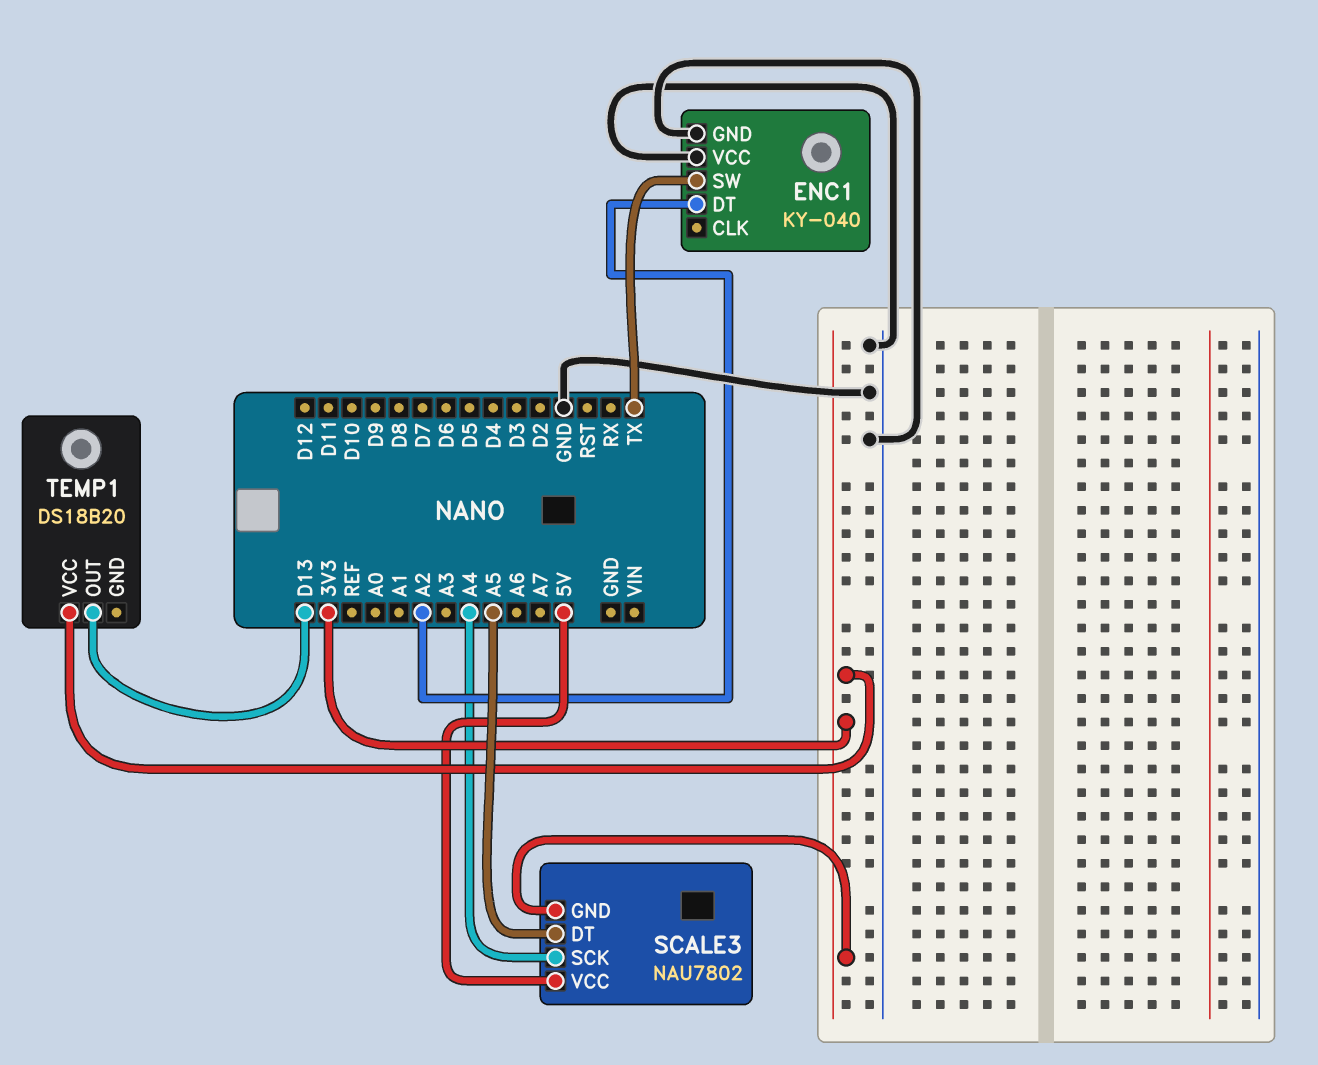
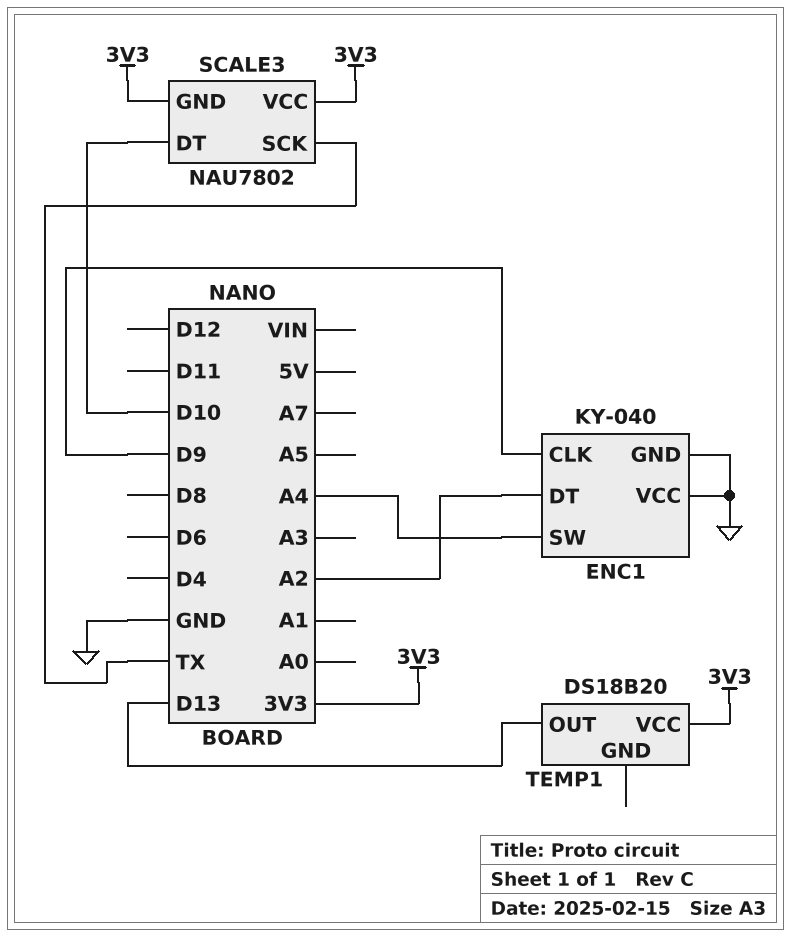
ENC1 pin CLK: none -> D9
ENC1 pin SW: TX -> A4
SCALE3 pin DT: A5 -> D10
SCALE3 pin SCK: A4 -> TX
SCALE3 pin VCC: 5V -> 3V3

